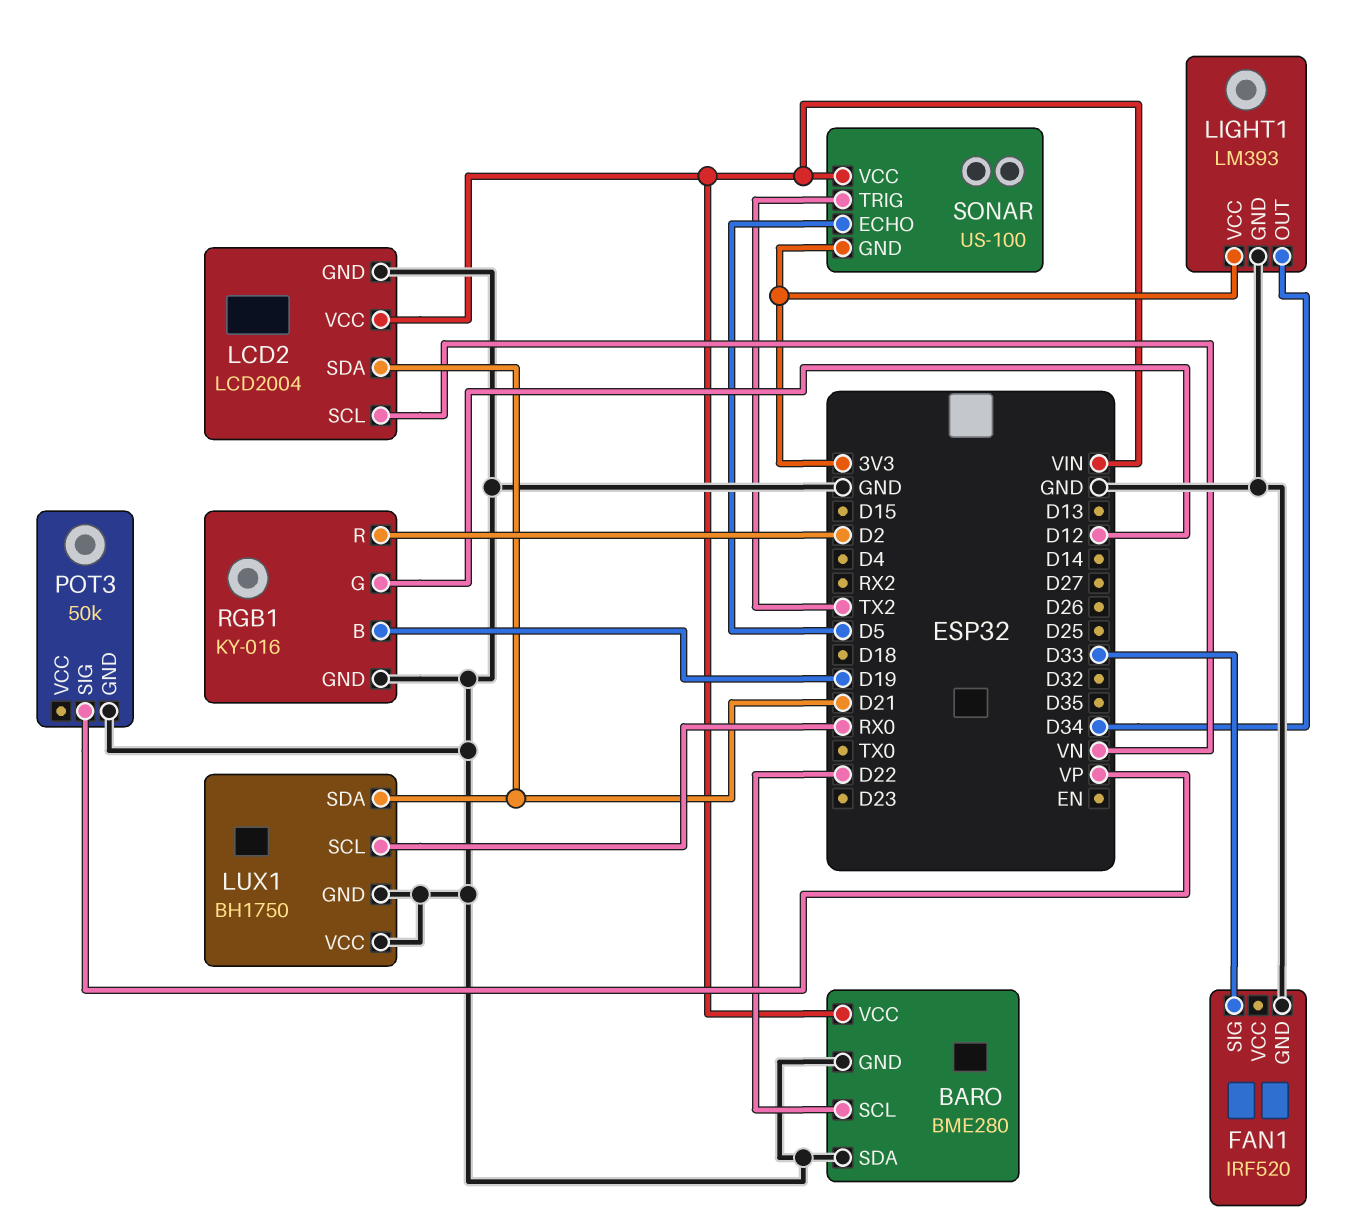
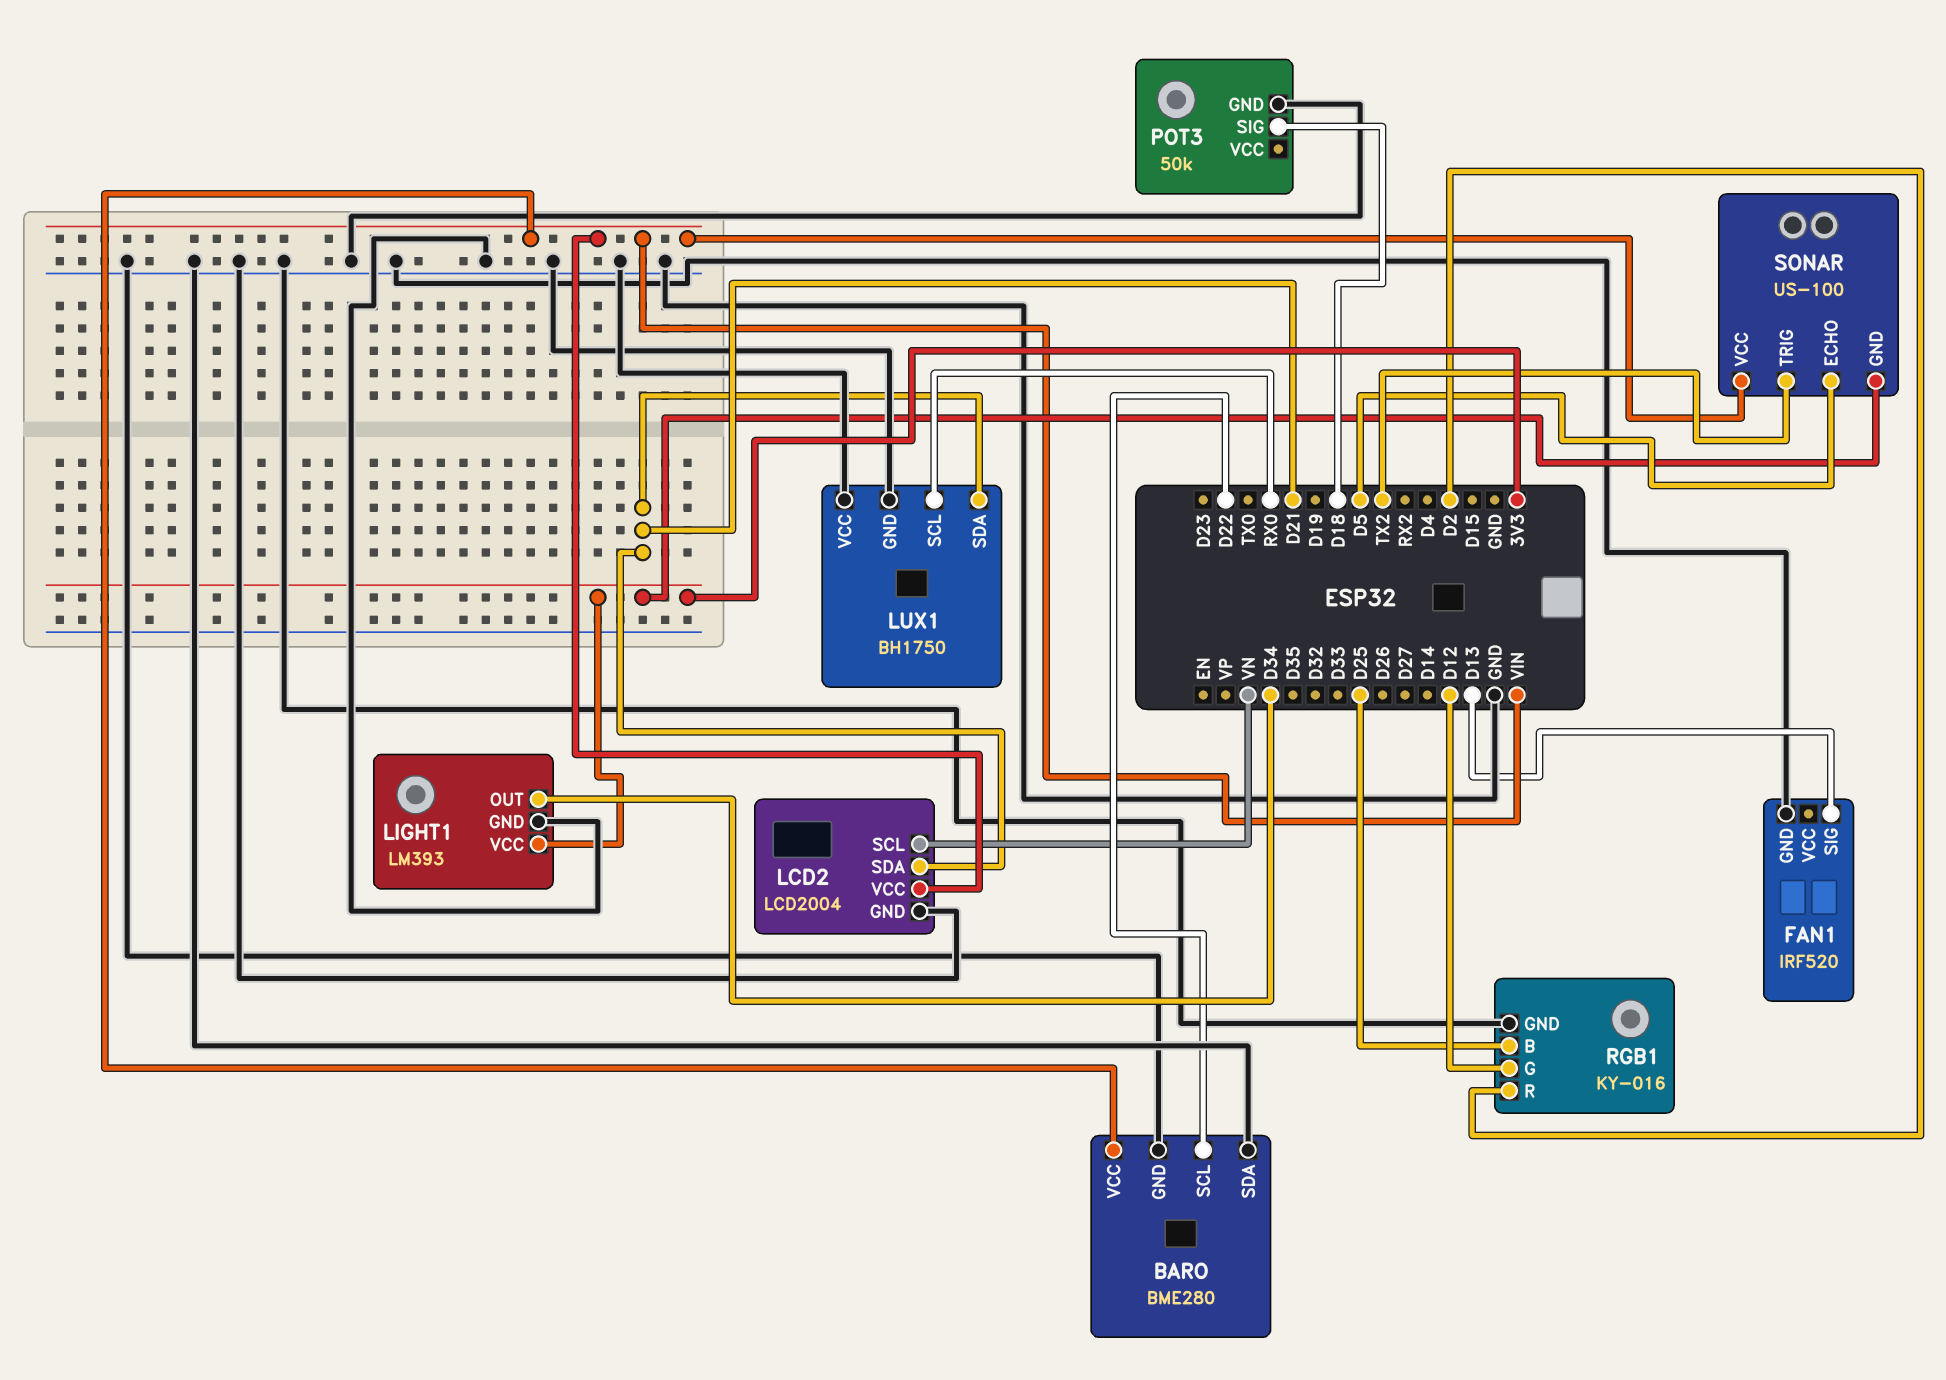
FAN1 pin SIG: D33 -> D13
POT3 pin SIG: VP -> D18
RGB1 pin B: D19 -> D25

